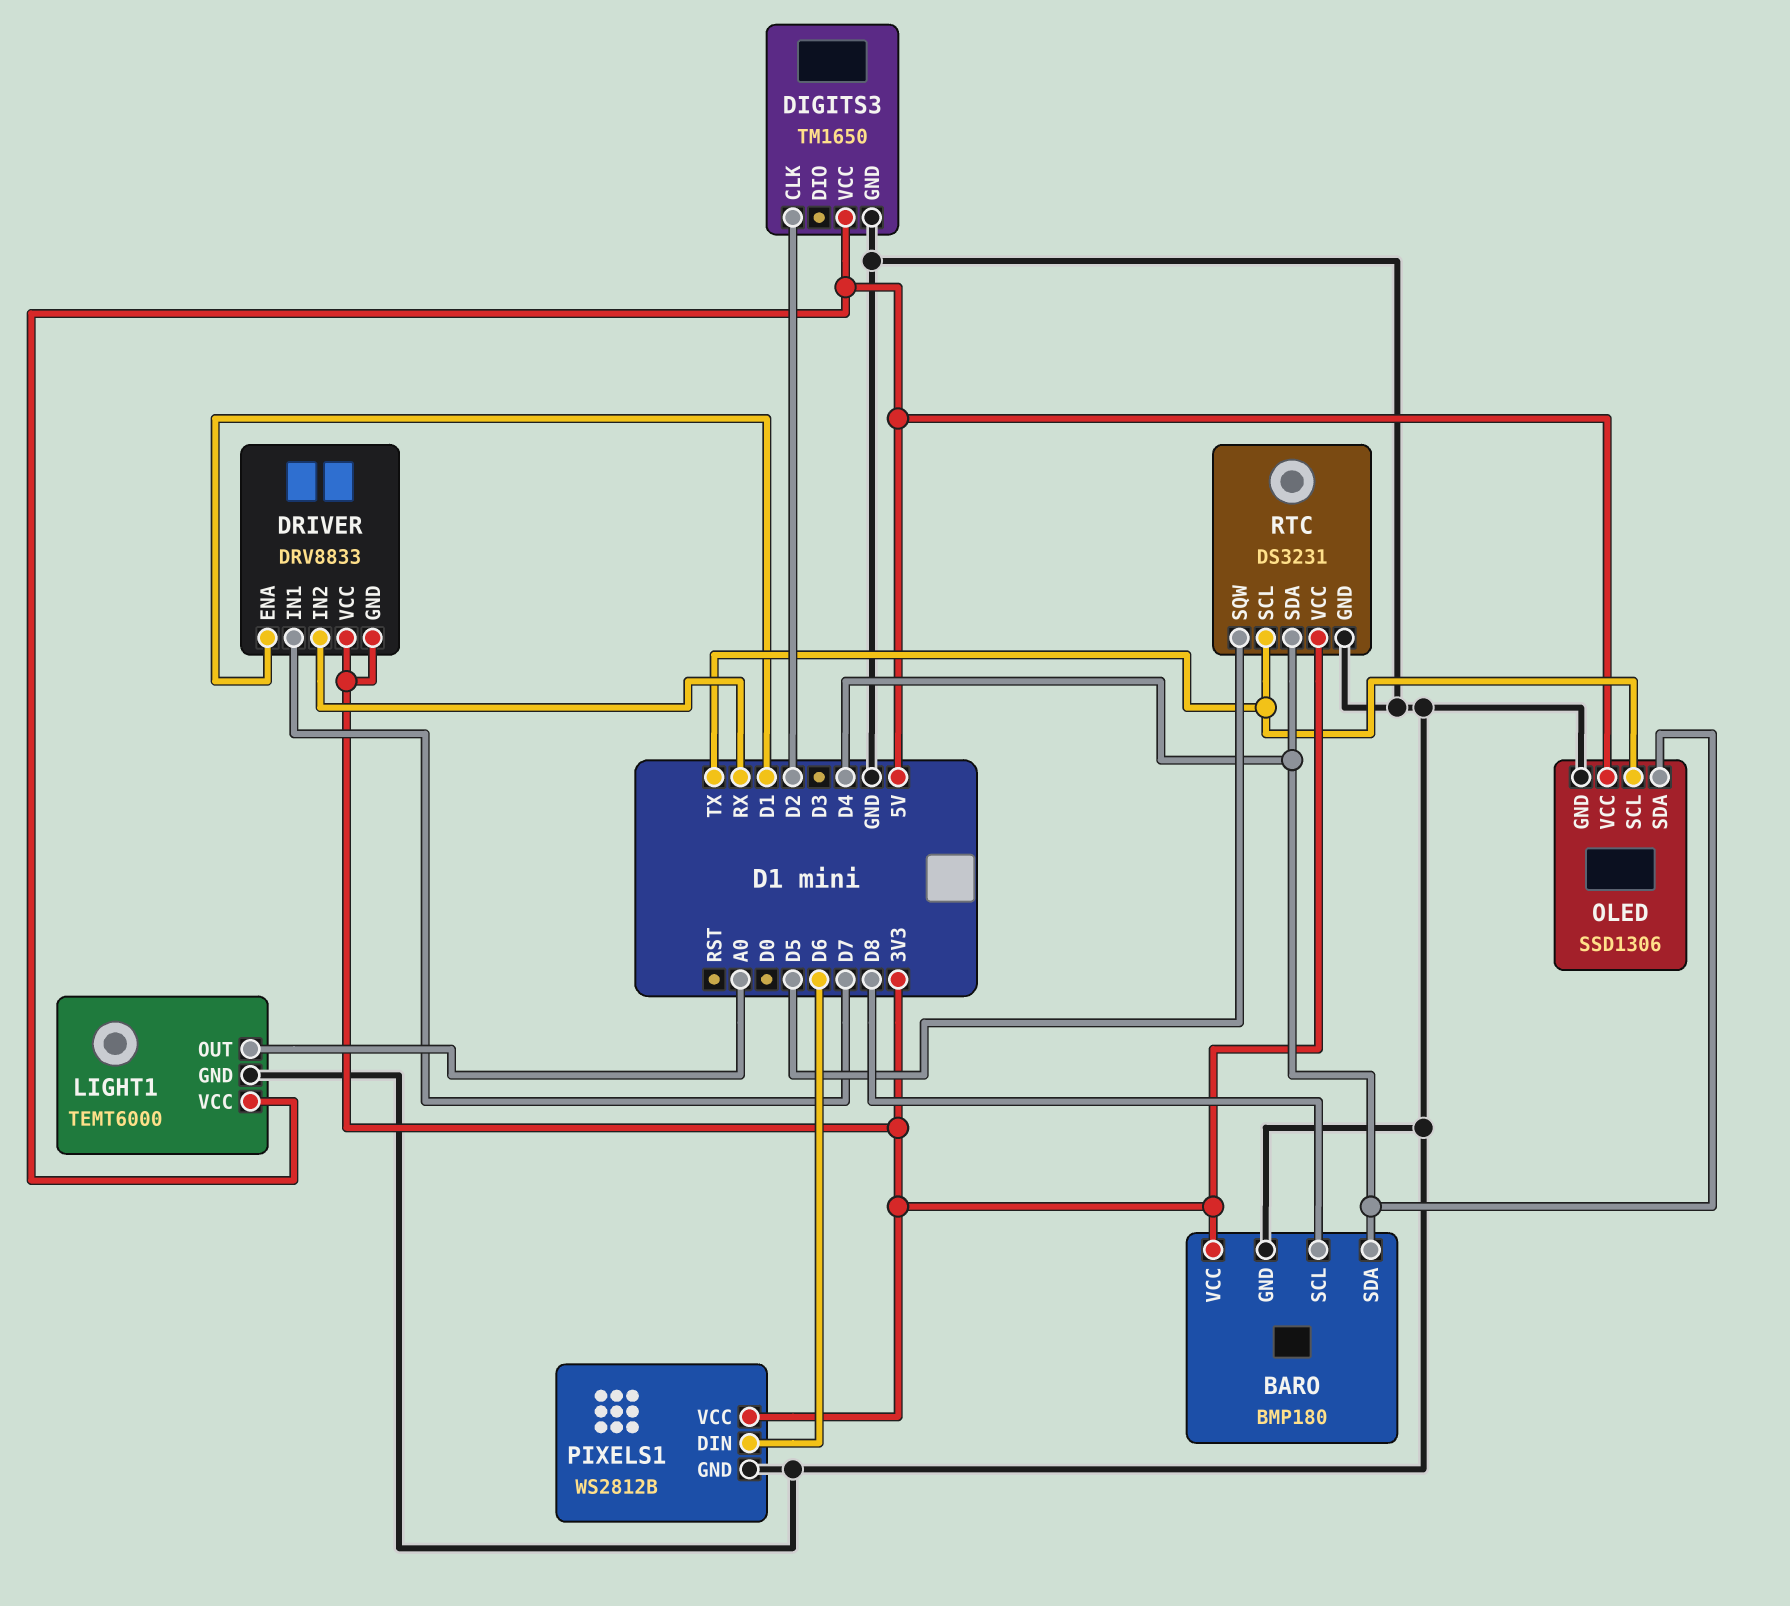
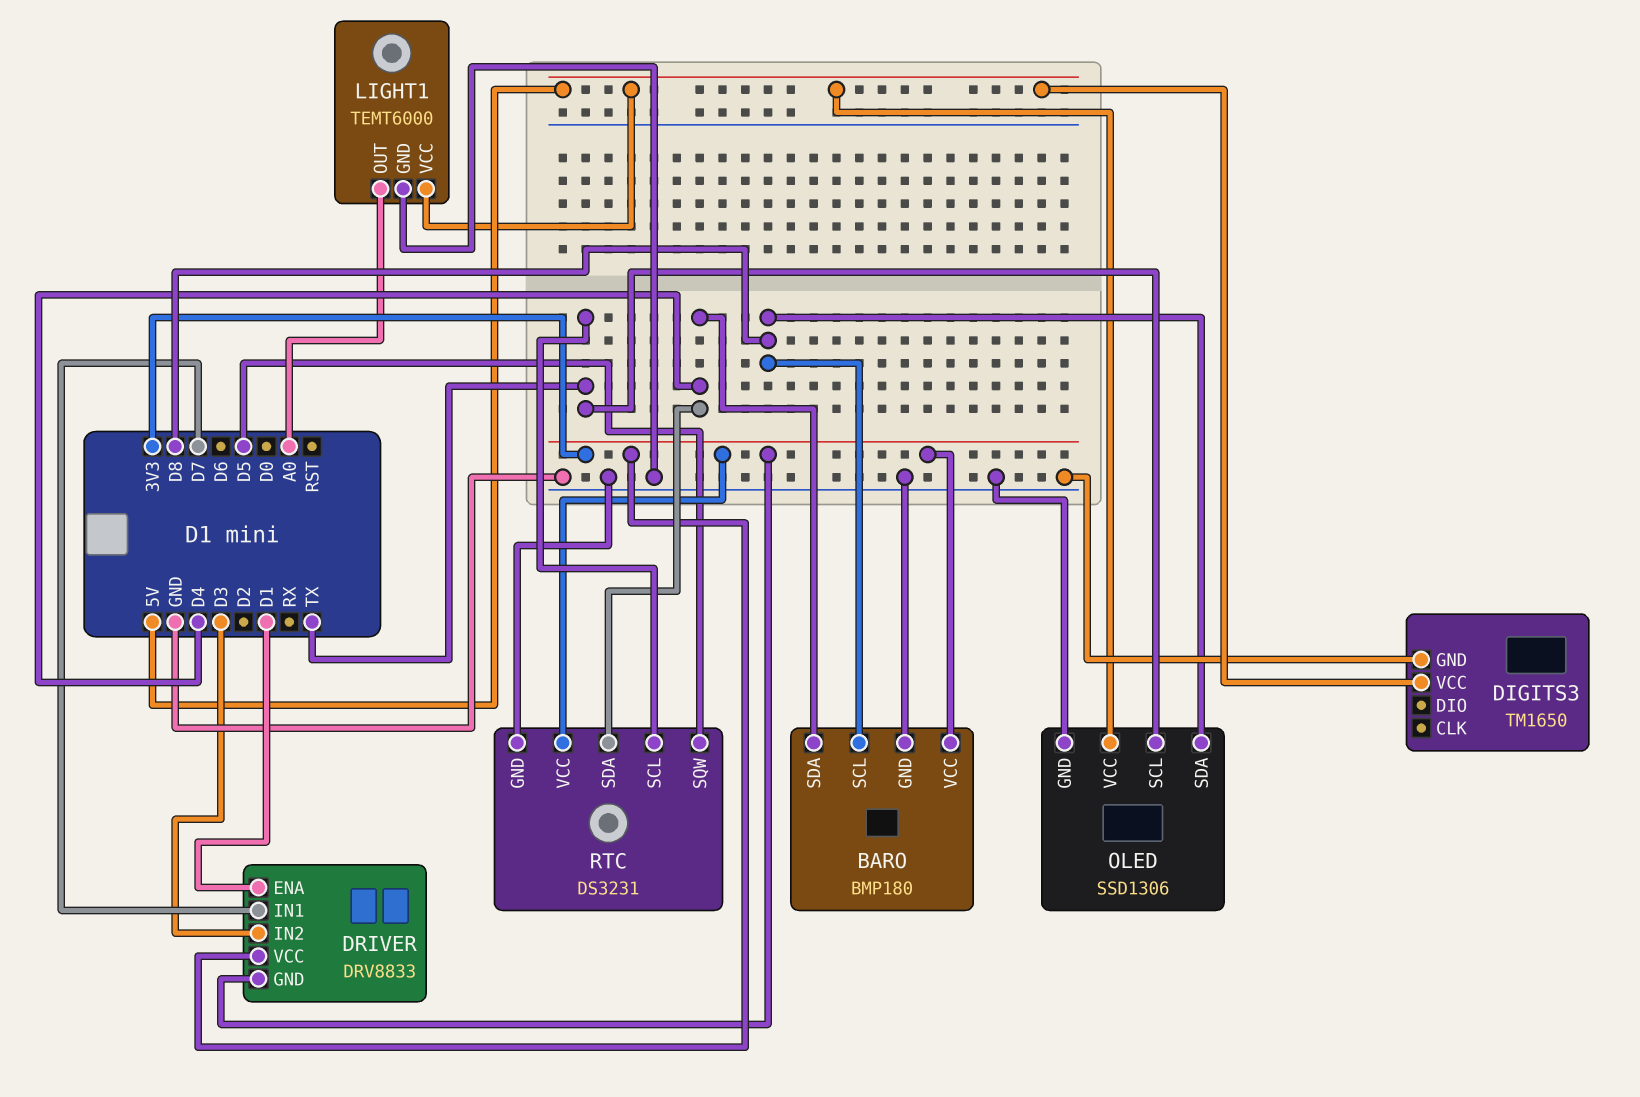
DIGITS3 pin CLK: D2 -> none
DRIVER pin IN2: RX -> D3
OLED pin SDA: D4 -> D8
PIXELS1: WS2812B -> none
PIXELS1 pin DIN: D6 -> none
PIXELS1 pin GND: GND -> none
PIXELS1 pin VCC: 3V3 -> none

